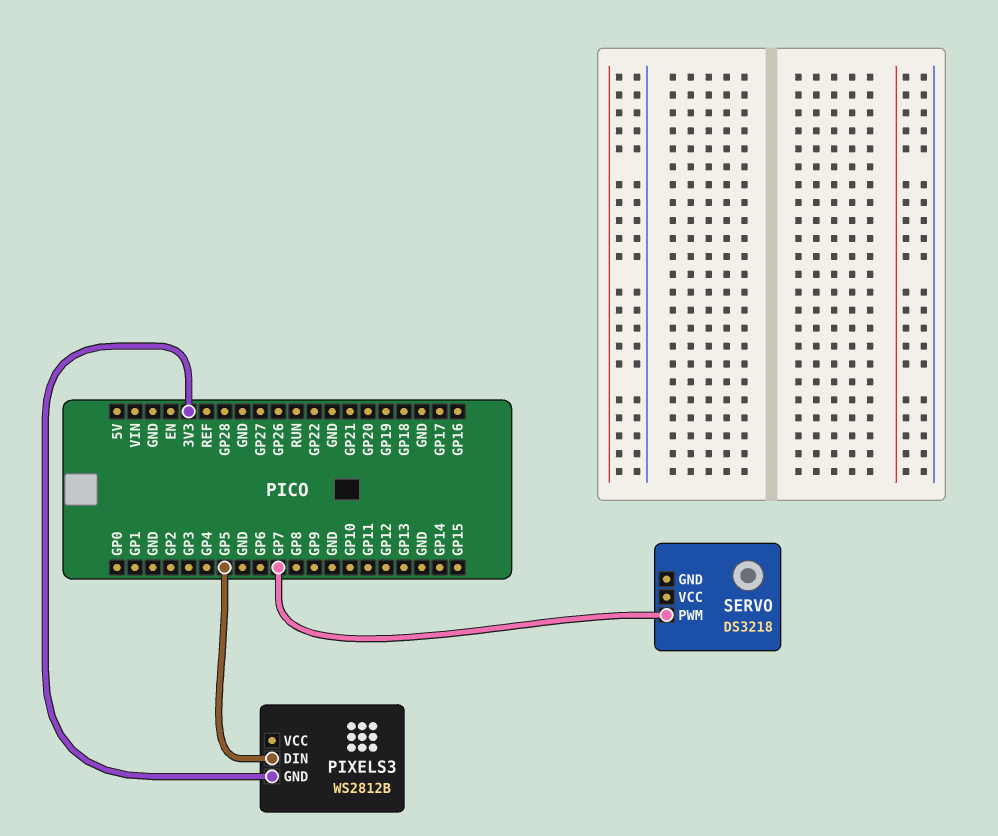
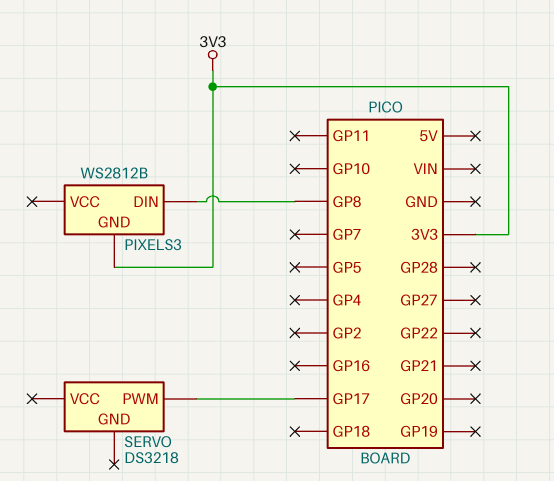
PIXELS3 pin DIN: GP5 -> GP8
SERVO pin PWM: GP7 -> GP17

